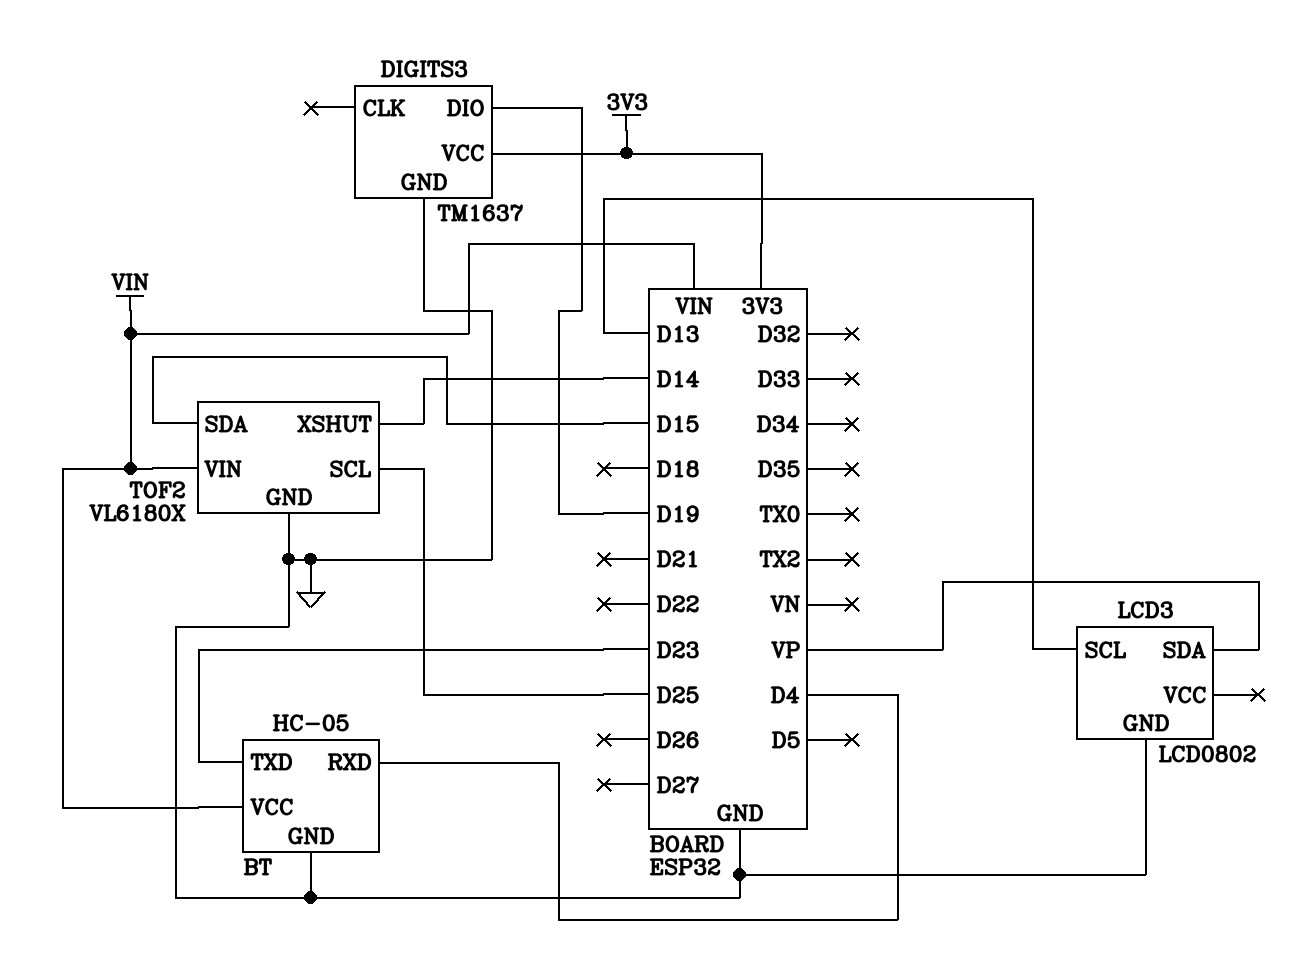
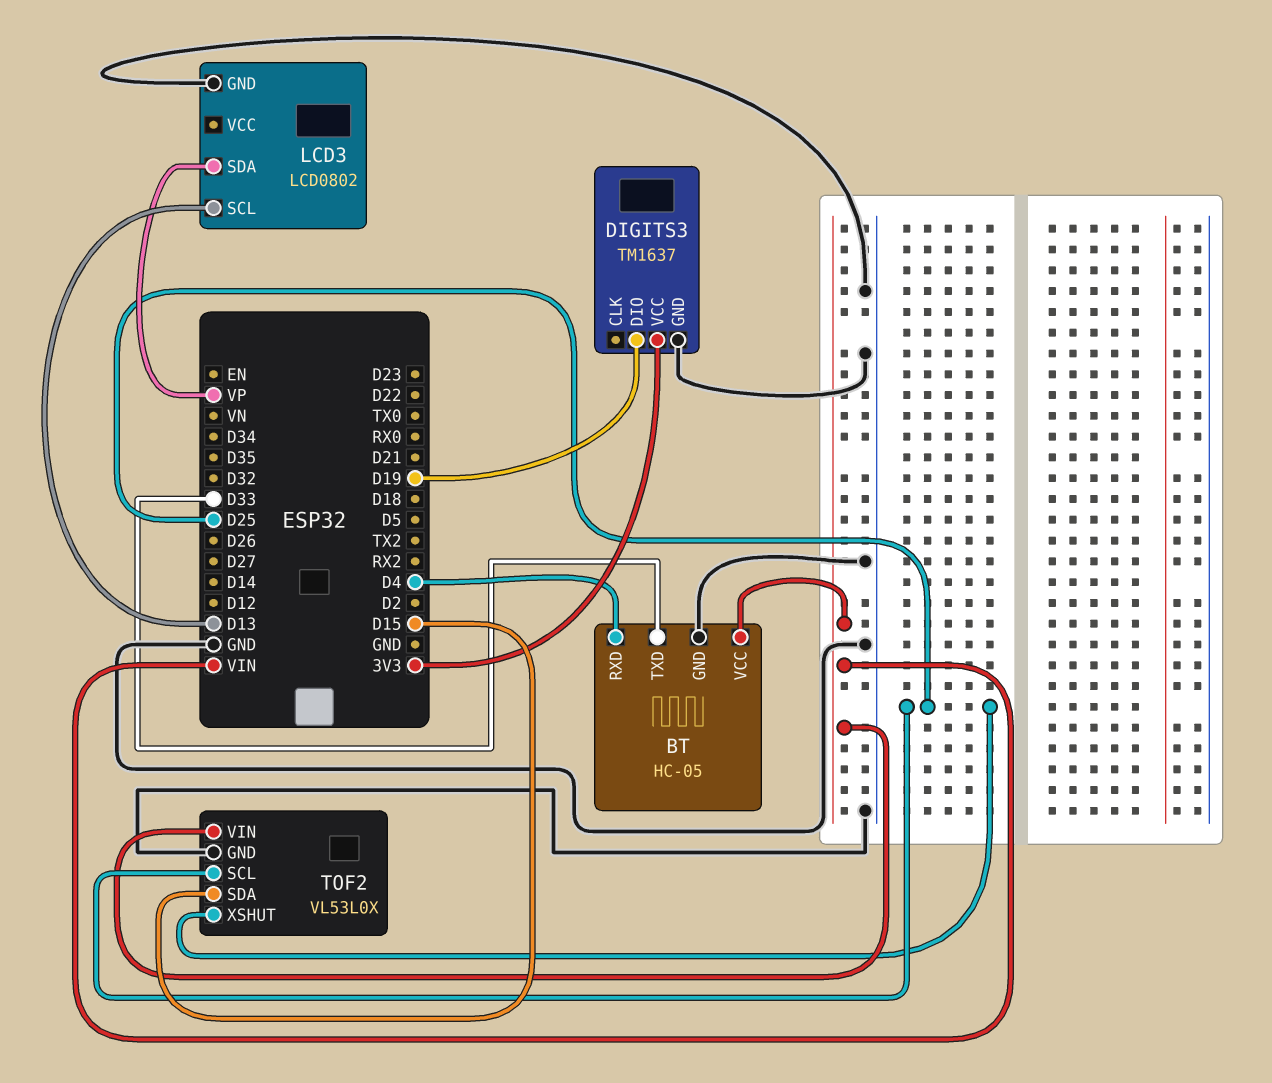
BT pin TXD: D23 -> D33
TOF2: VL6180X -> VL53L0X
TOF2 pin XSHUT: D14 -> D25

